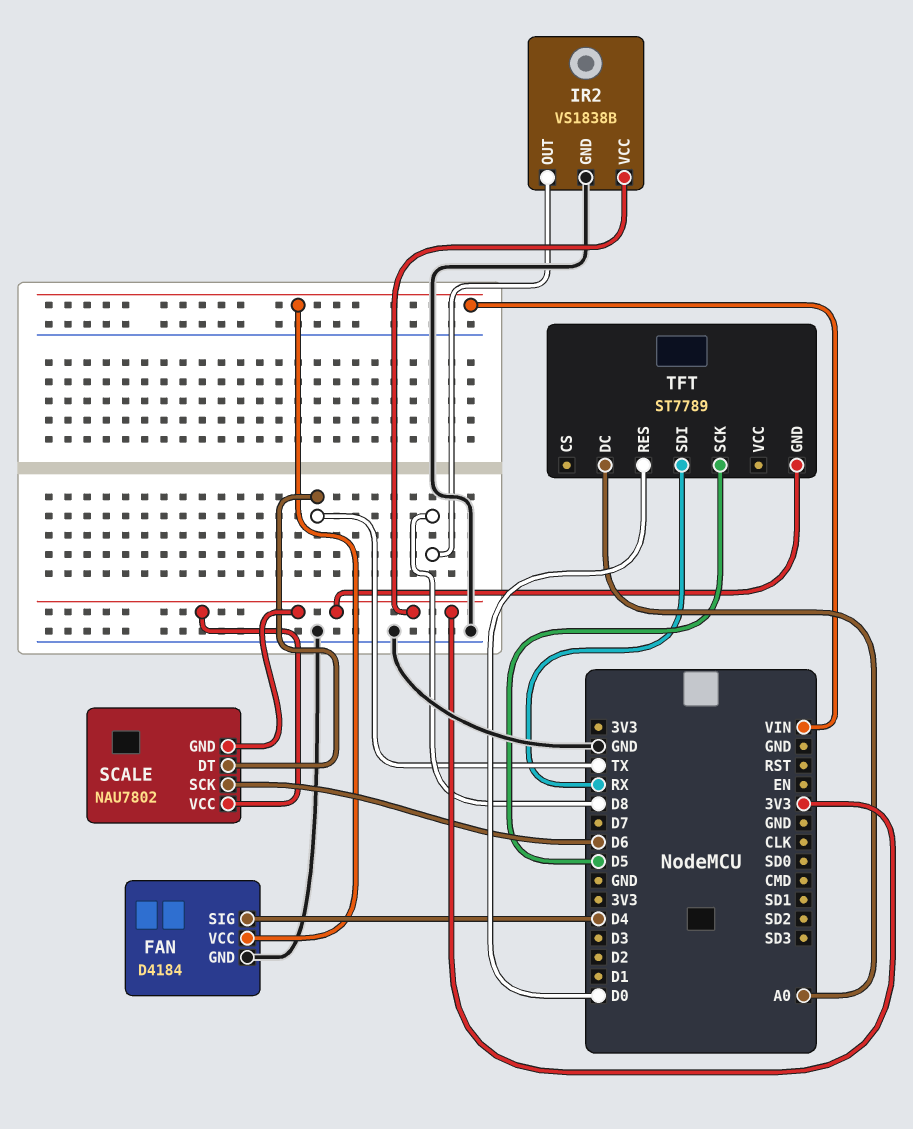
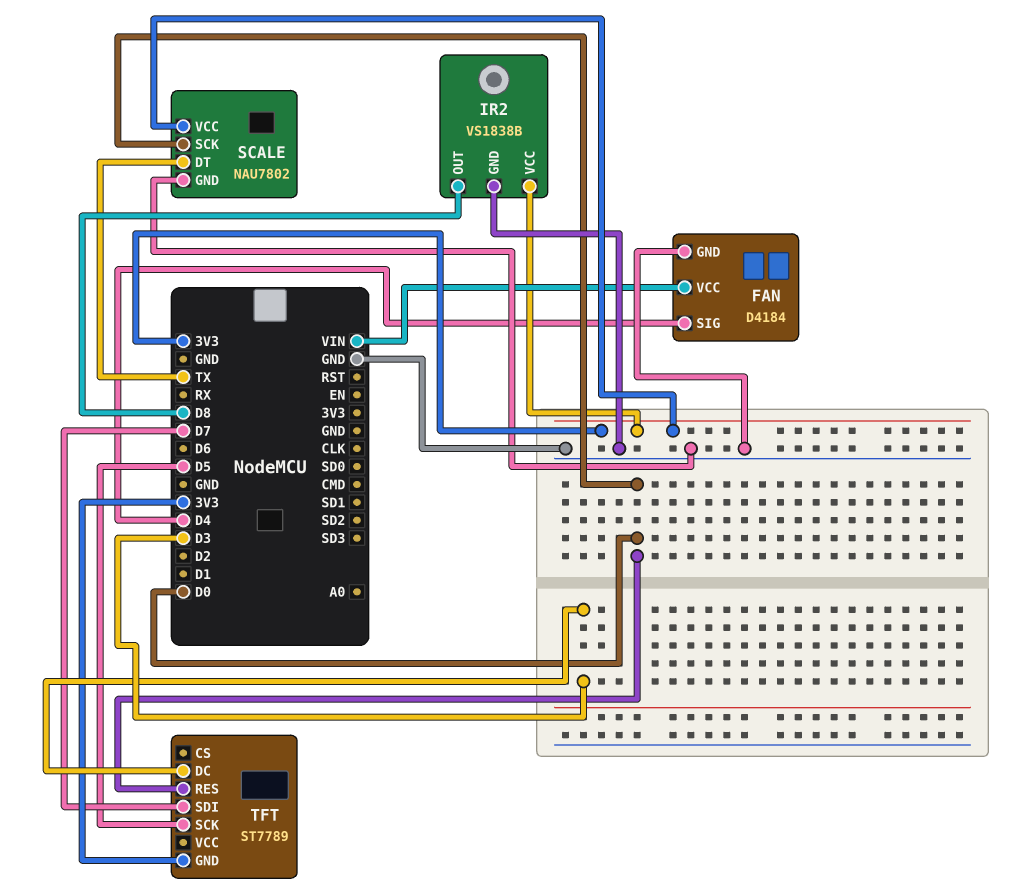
SCALE pin GND: 3V3 -> GND
SCALE pin SCK: D6 -> D0
TFT pin DC: A0 -> D3
TFT pin SDI: RX -> D7

